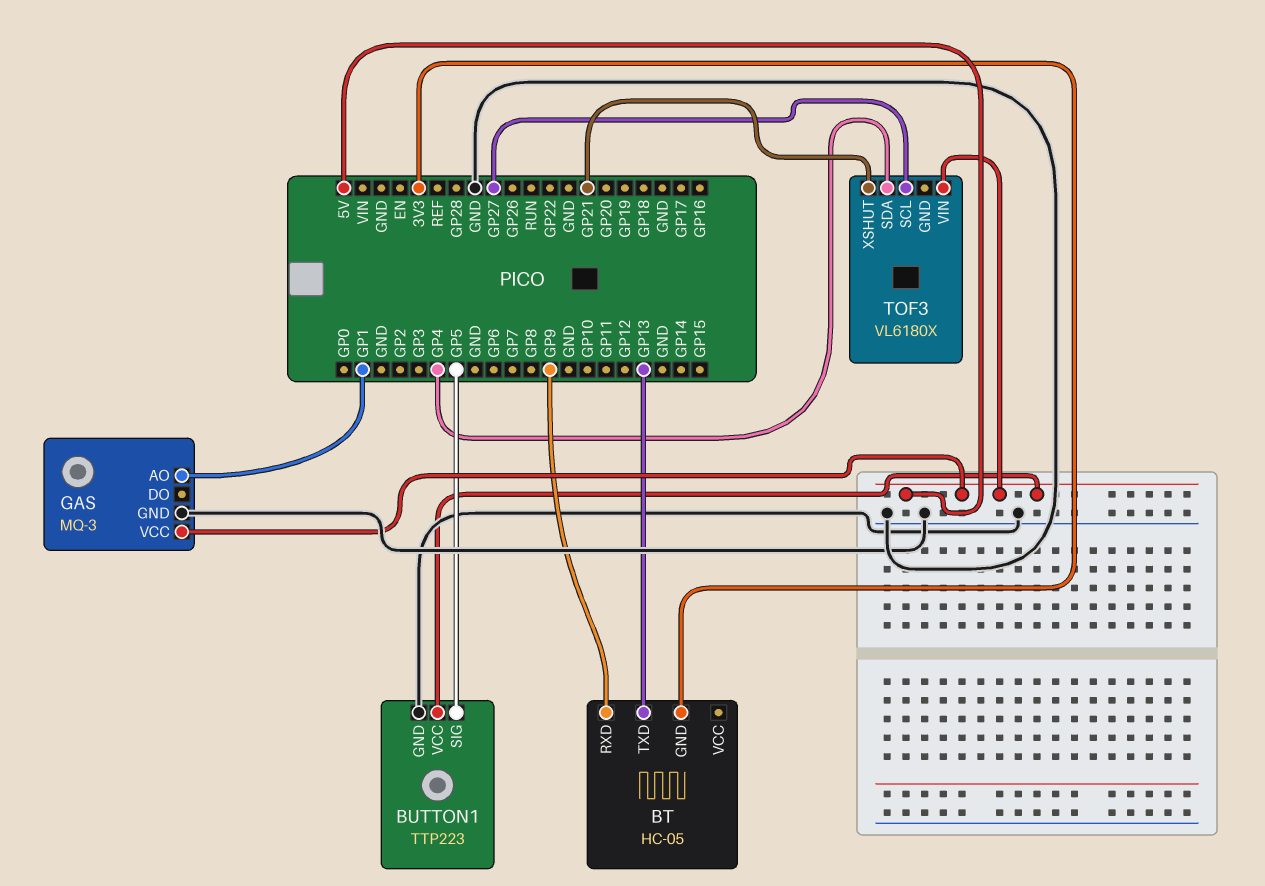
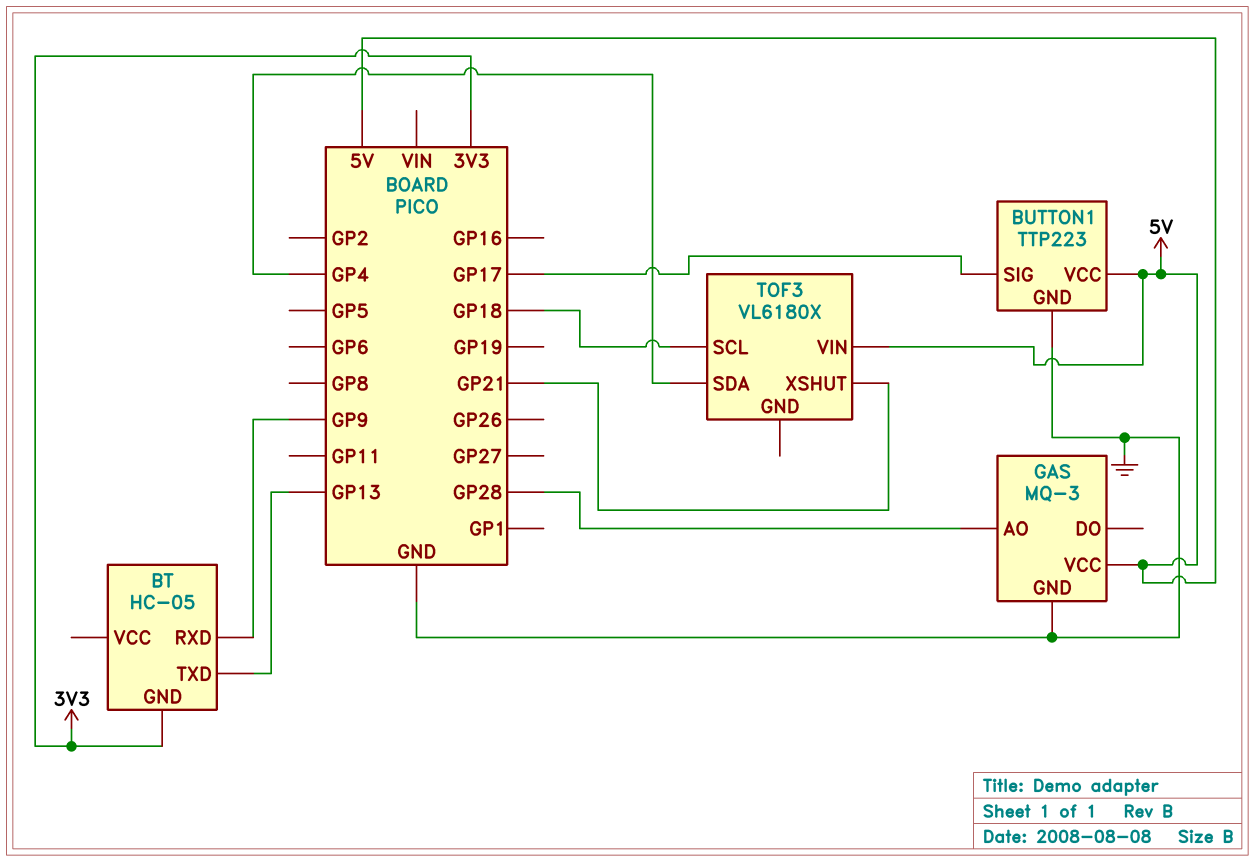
BUTTON1 pin SIG: GP5 -> GP17
GAS pin AO: GP1 -> GP28
TOF3 pin SCL: GP27 -> GP18

